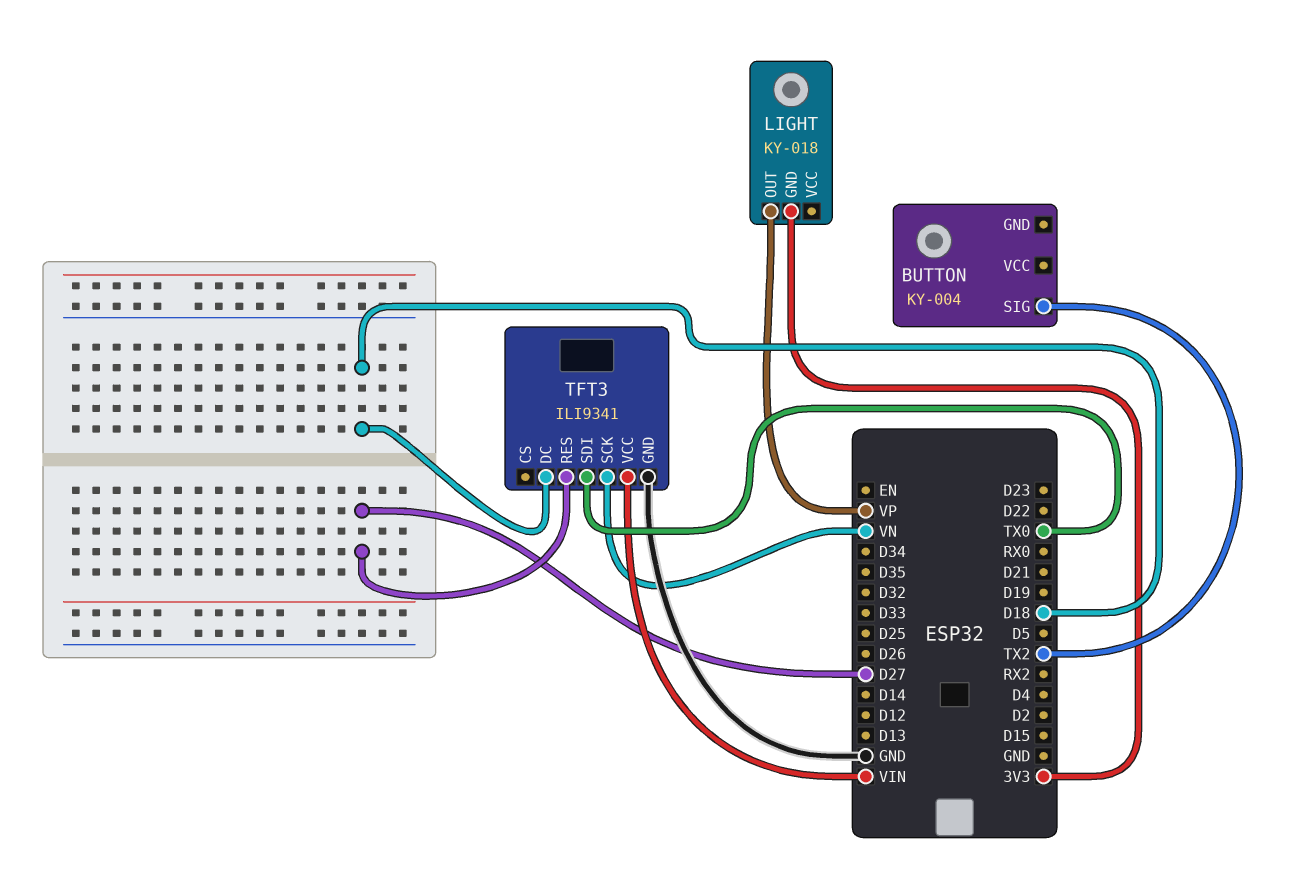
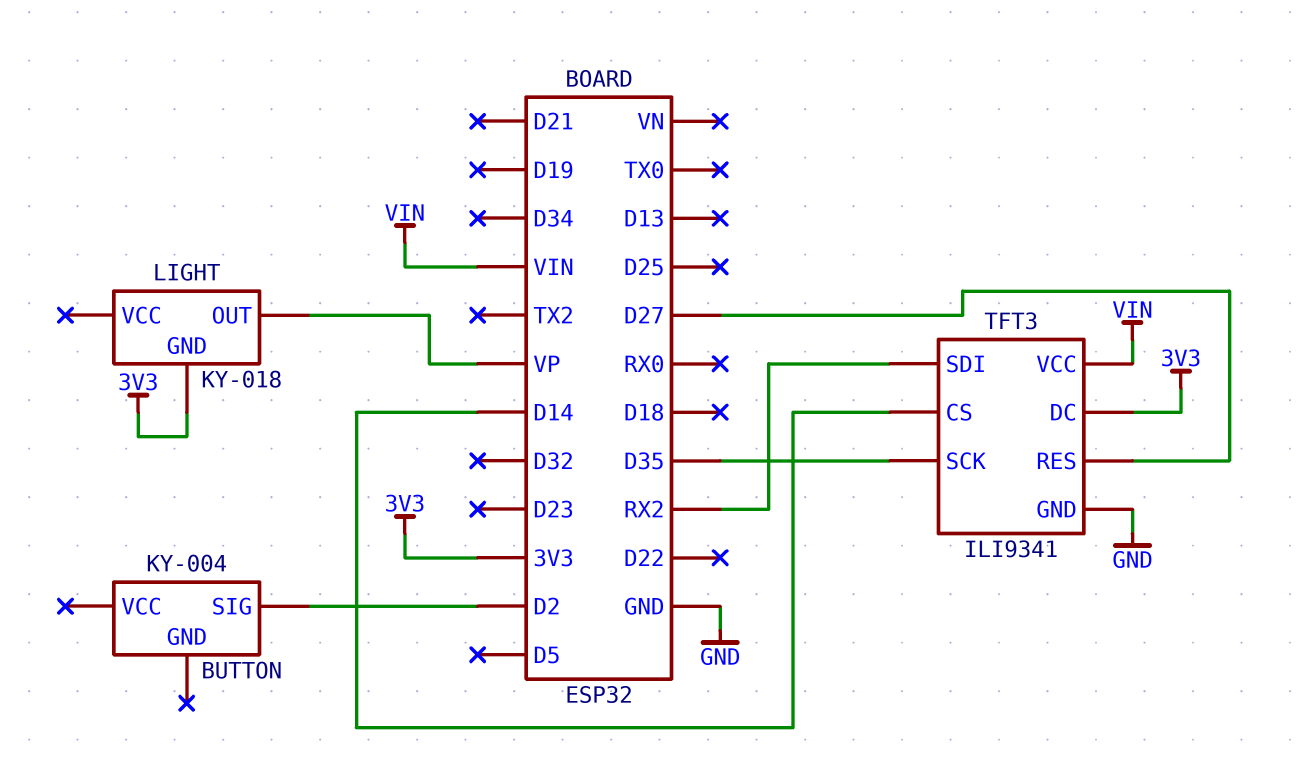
BUTTON pin SIG: TX2 -> D2
TFT3 pin CS: none -> D14
TFT3 pin DC: D18 -> 3V3
TFT3 pin SCK: VN -> D35
TFT3 pin SDI: TX0 -> RX2

